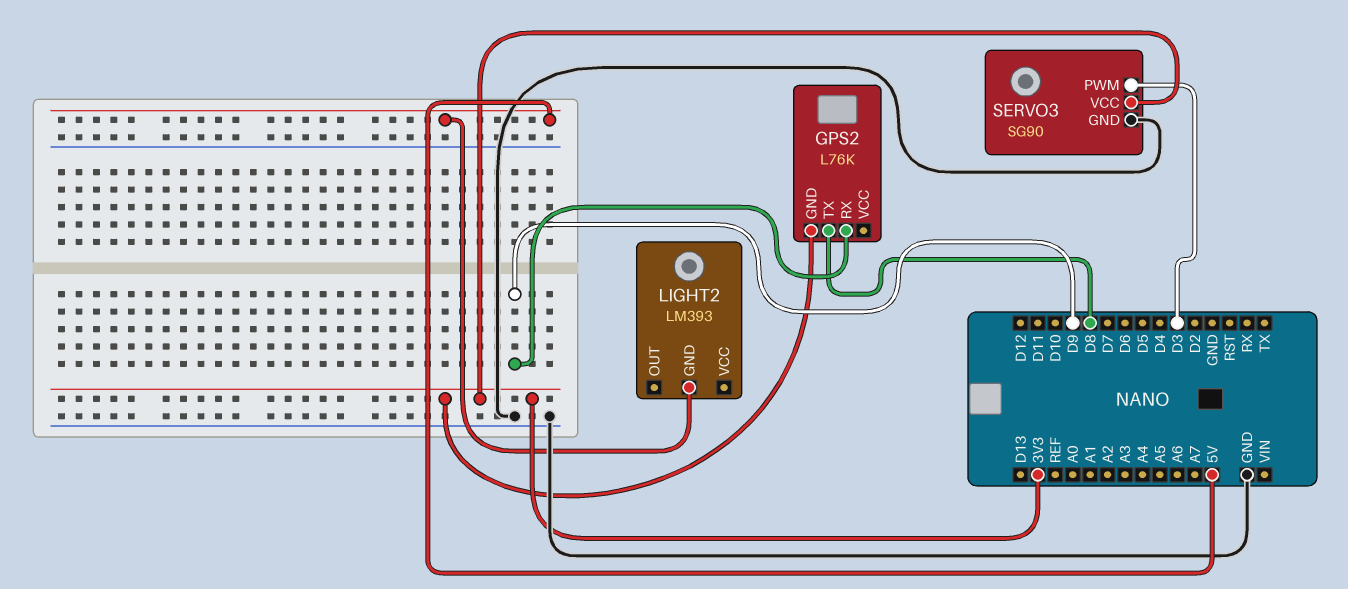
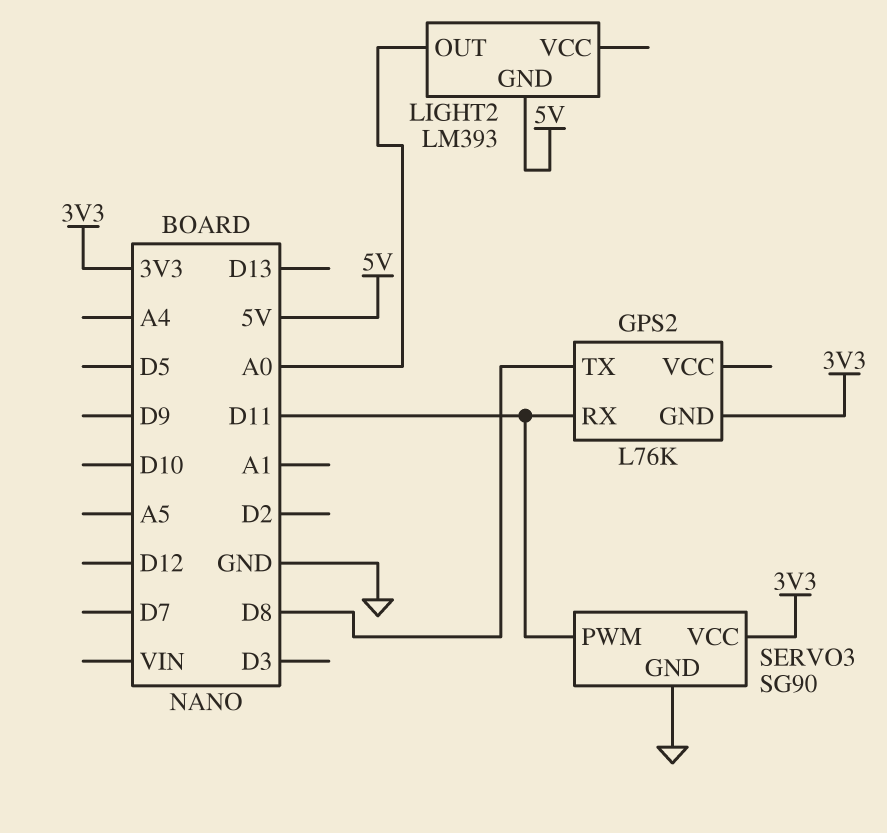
GPS2 pin RX: D9 -> D11
LIGHT2 pin OUT: none -> A0
SERVO3 pin PWM: D3 -> D11

